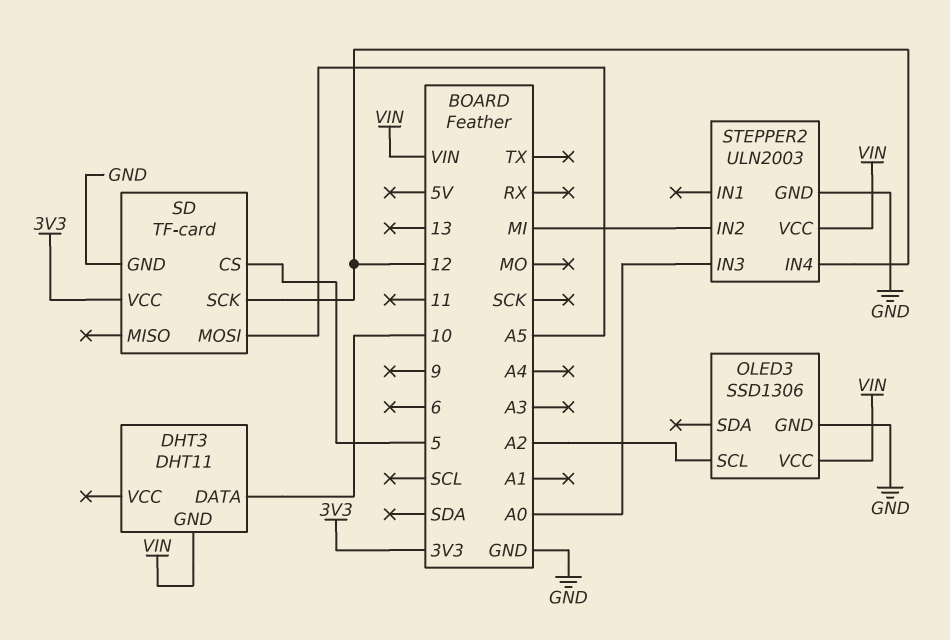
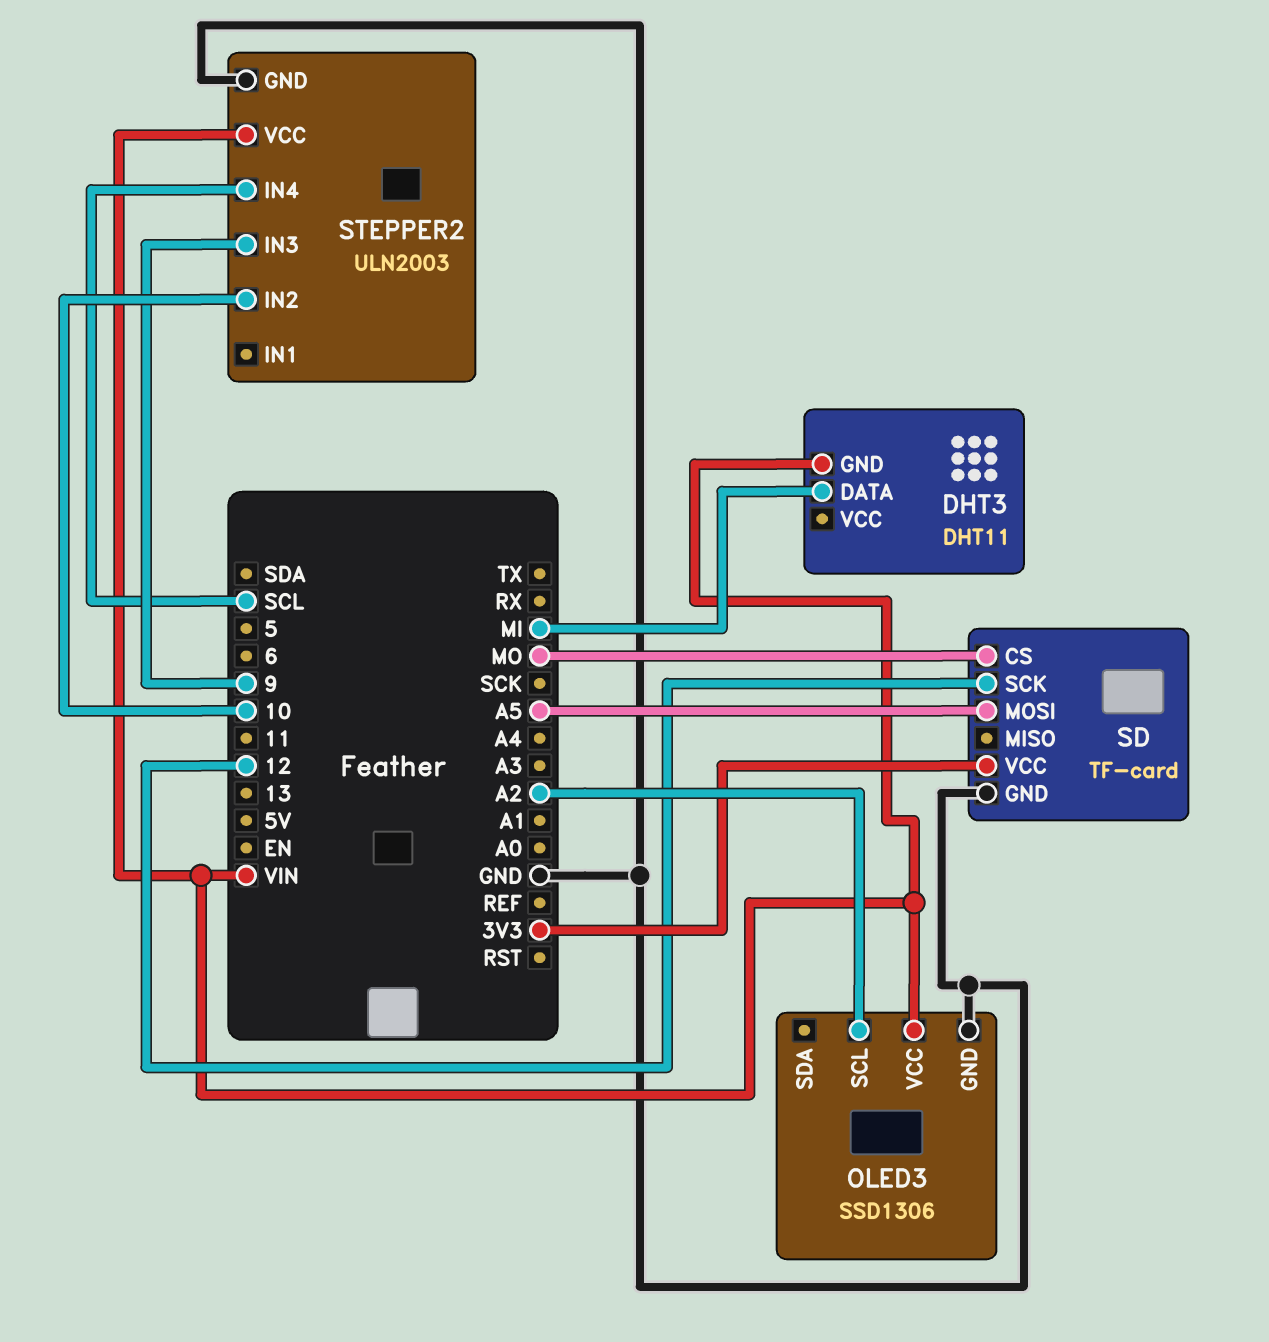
DHT3 pin DATA: 10 -> MI
SD pin CS: 5 -> MO
STEPPER2 pin IN2: MI -> 10
STEPPER2 pin IN3: A0 -> 9
STEPPER2 pin IN4: 12 -> SCL

